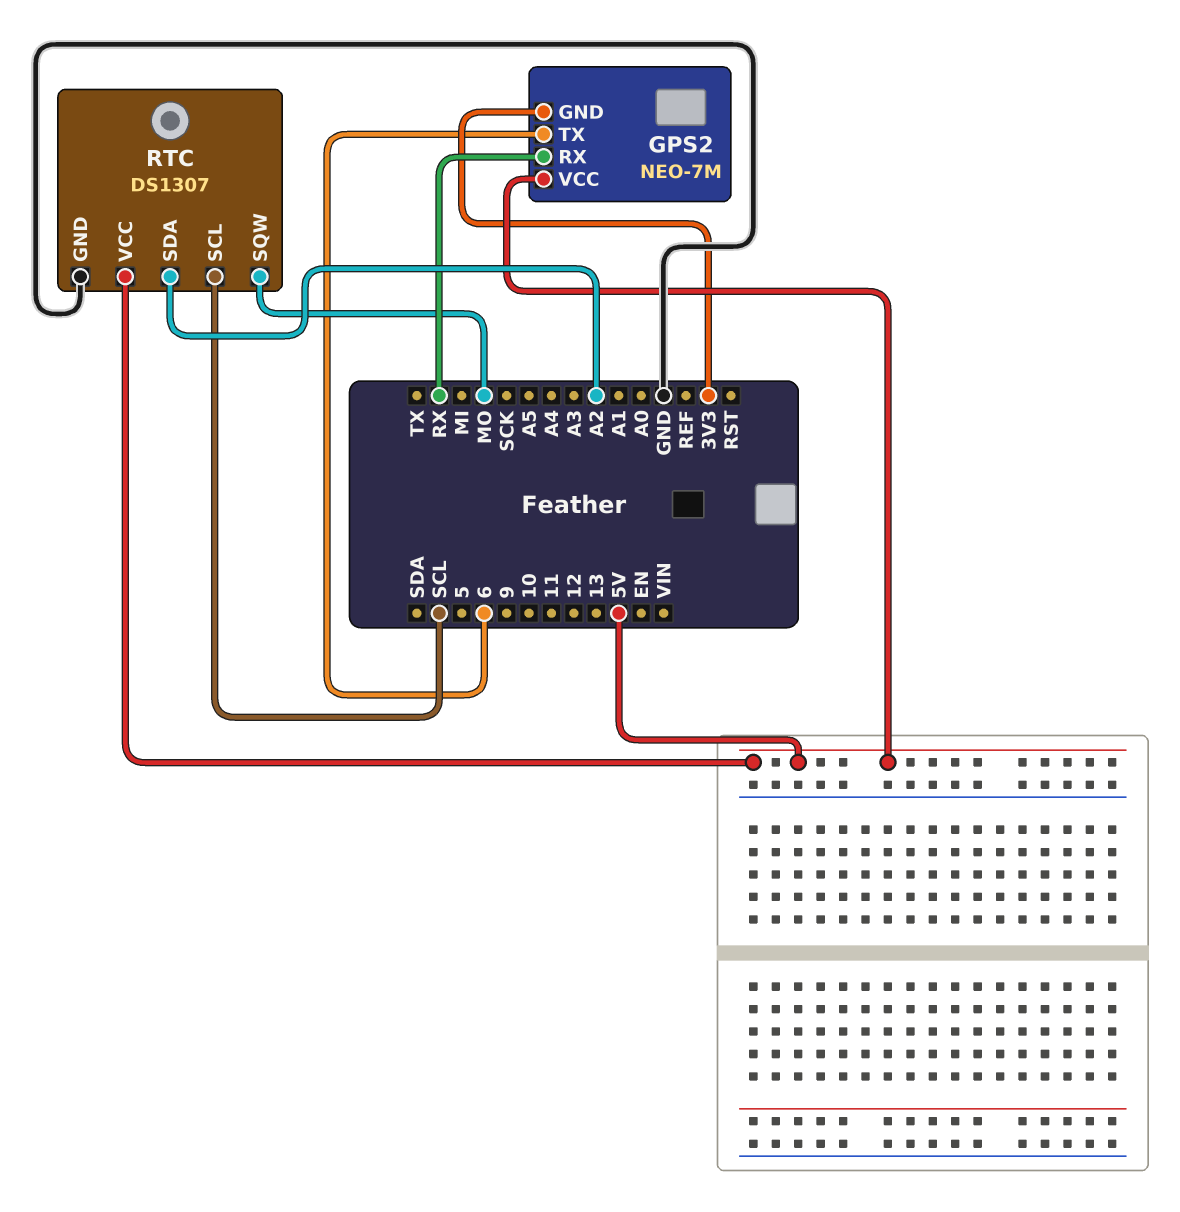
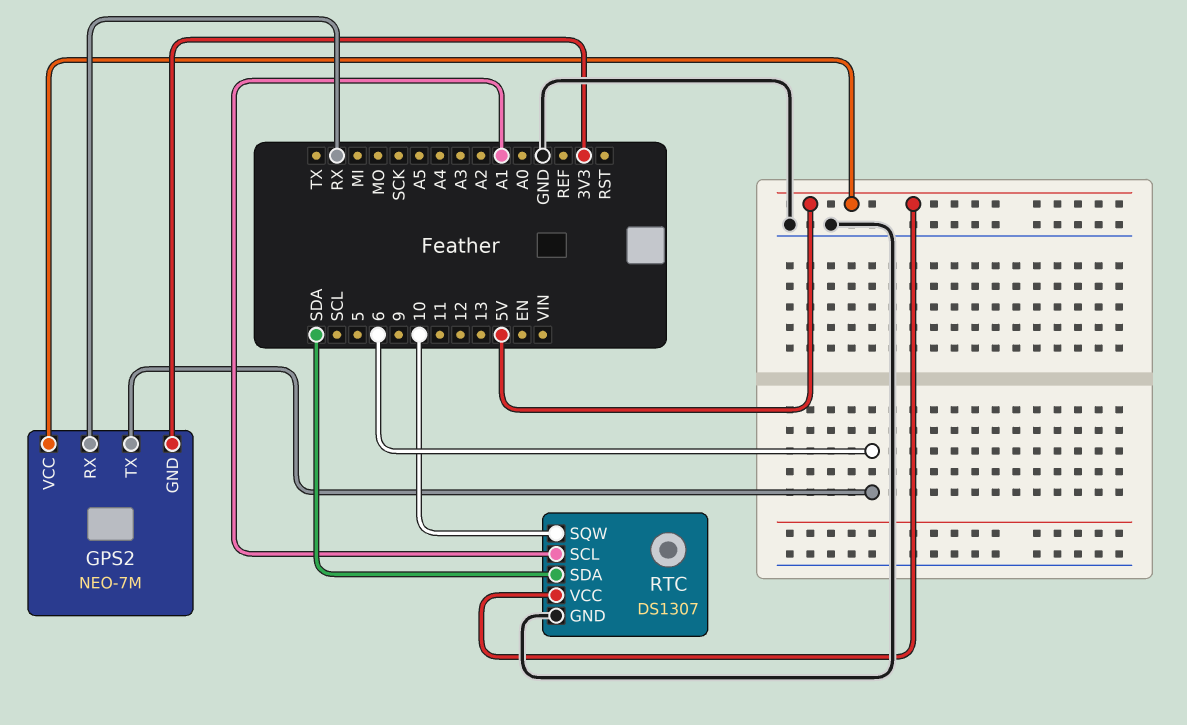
RTC pin SCL: SCL -> A1
RTC pin SDA: A2 -> SDA
RTC pin SQW: MO -> 10

